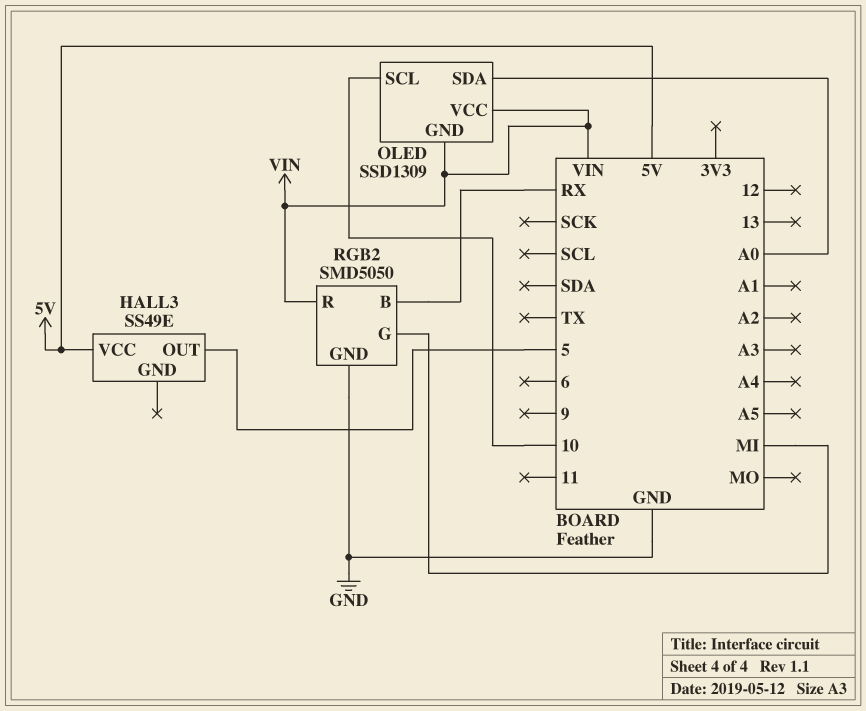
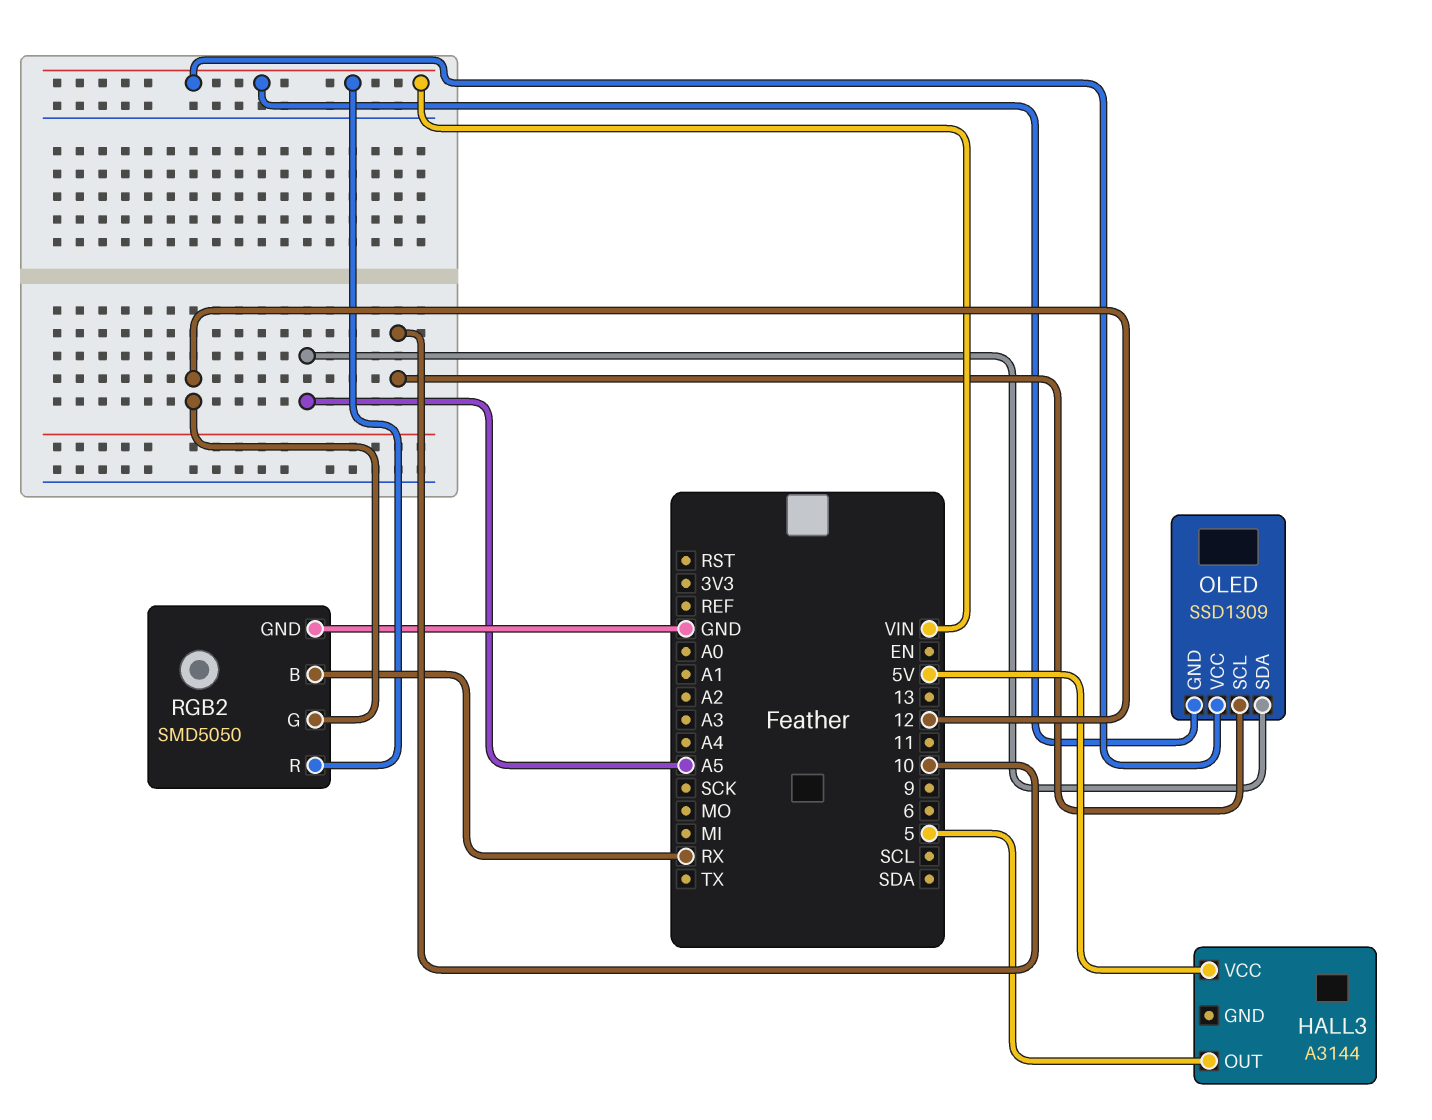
HALL3: SS49E -> A3144
OLED pin SDA: A0 -> A5
RGB2 pin G: MI -> 12

